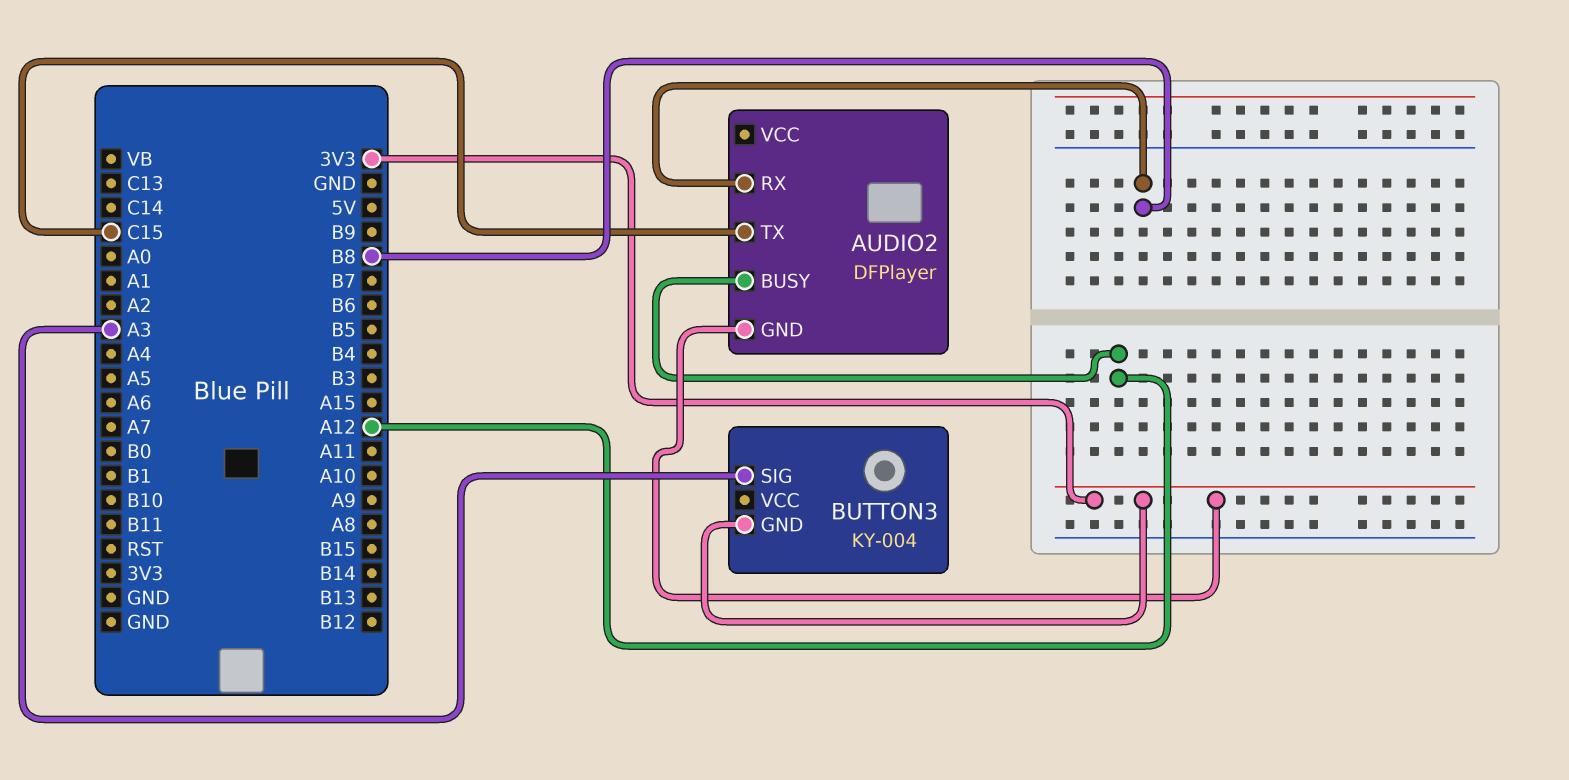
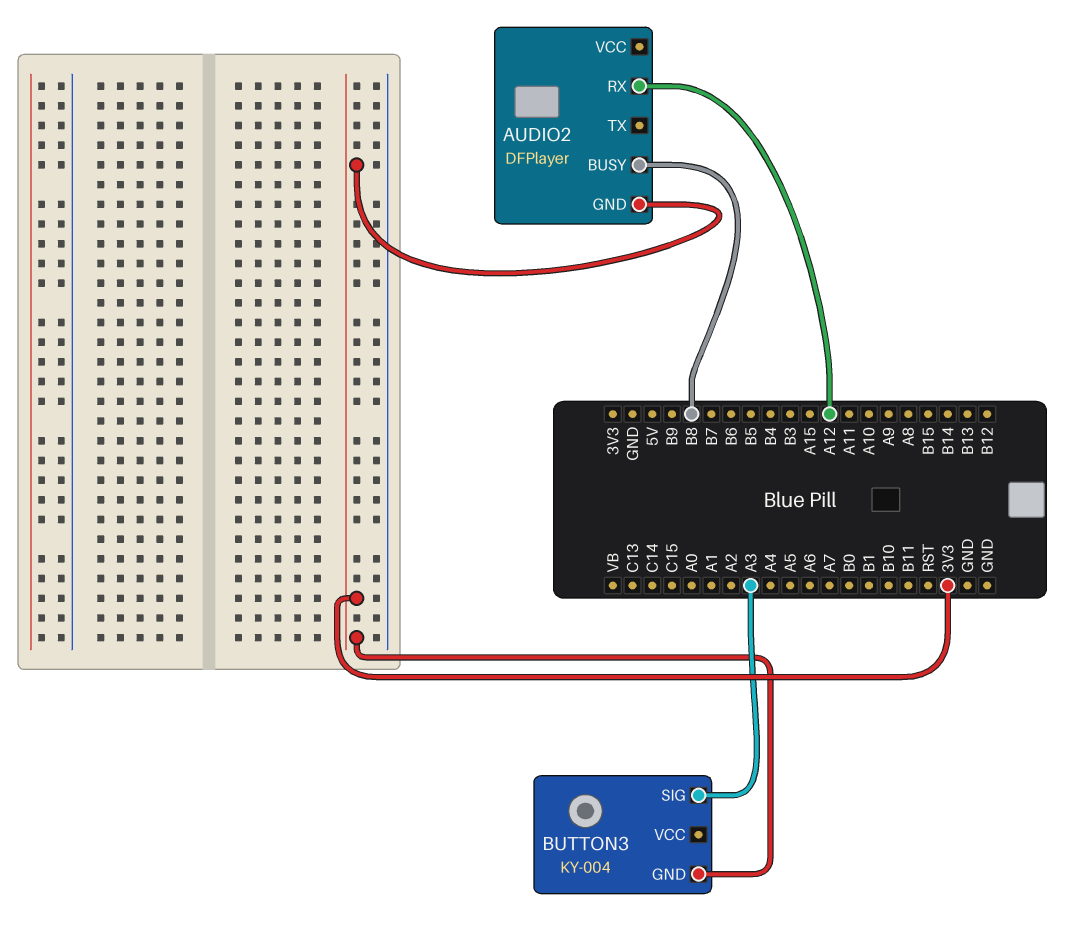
AUDIO2 pin BUSY: A12 -> B8
AUDIO2 pin RX: B8 -> A12
AUDIO2 pin TX: C15 -> none

